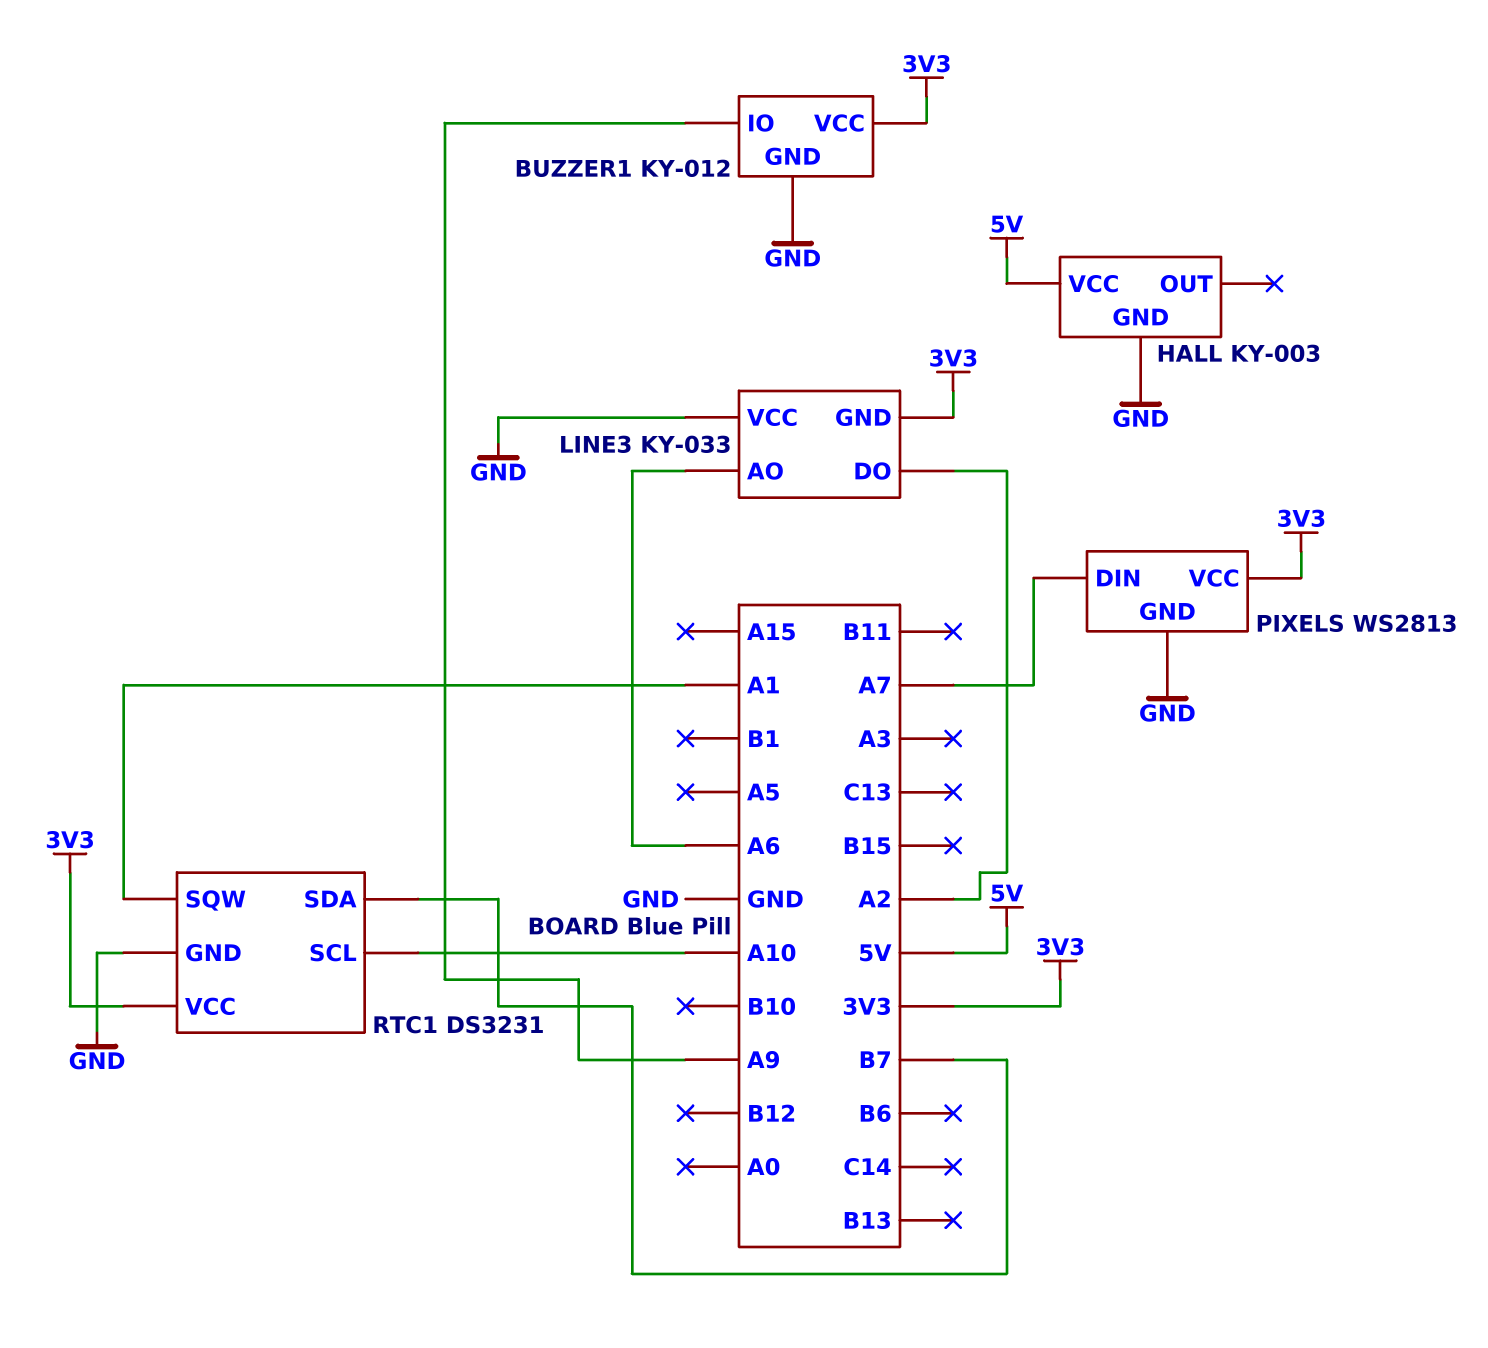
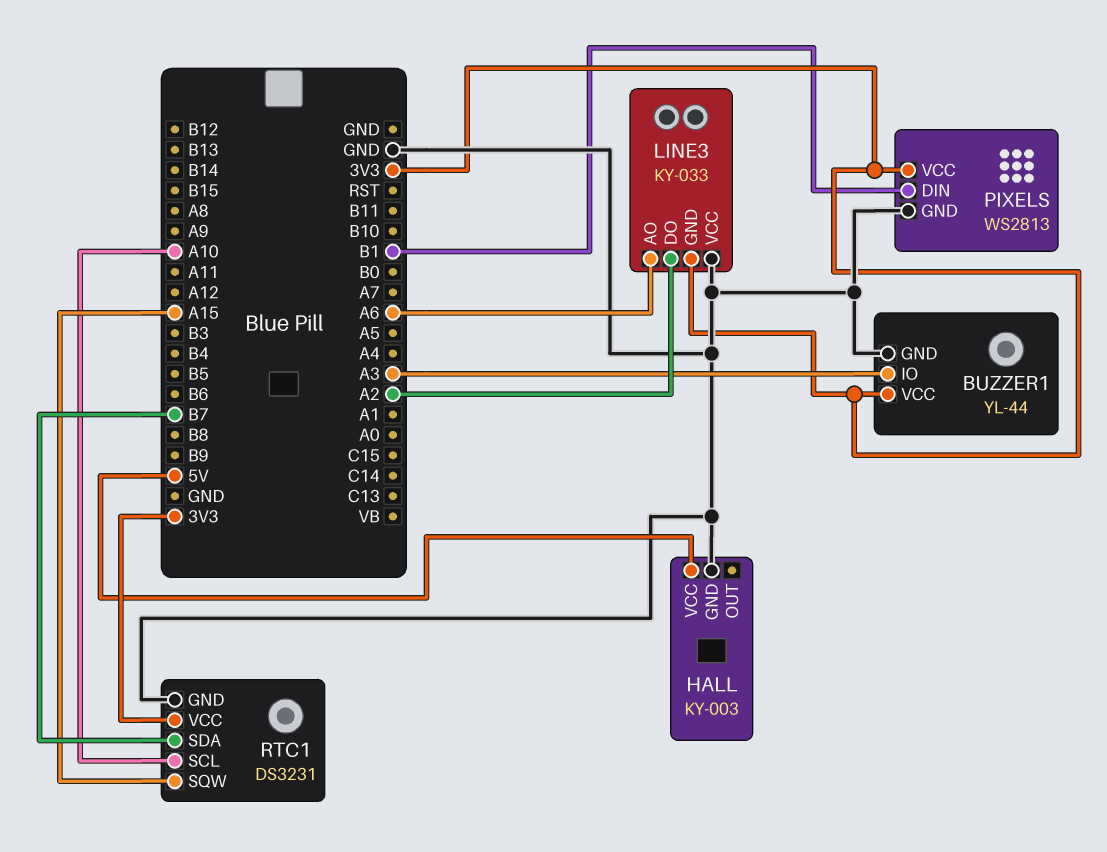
BUZZER1: KY-012 -> YL-44
BUZZER1 pin IO: A9 -> A3
PIXELS pin DIN: A7 -> B1
RTC1 pin SQW: A1 -> A15

